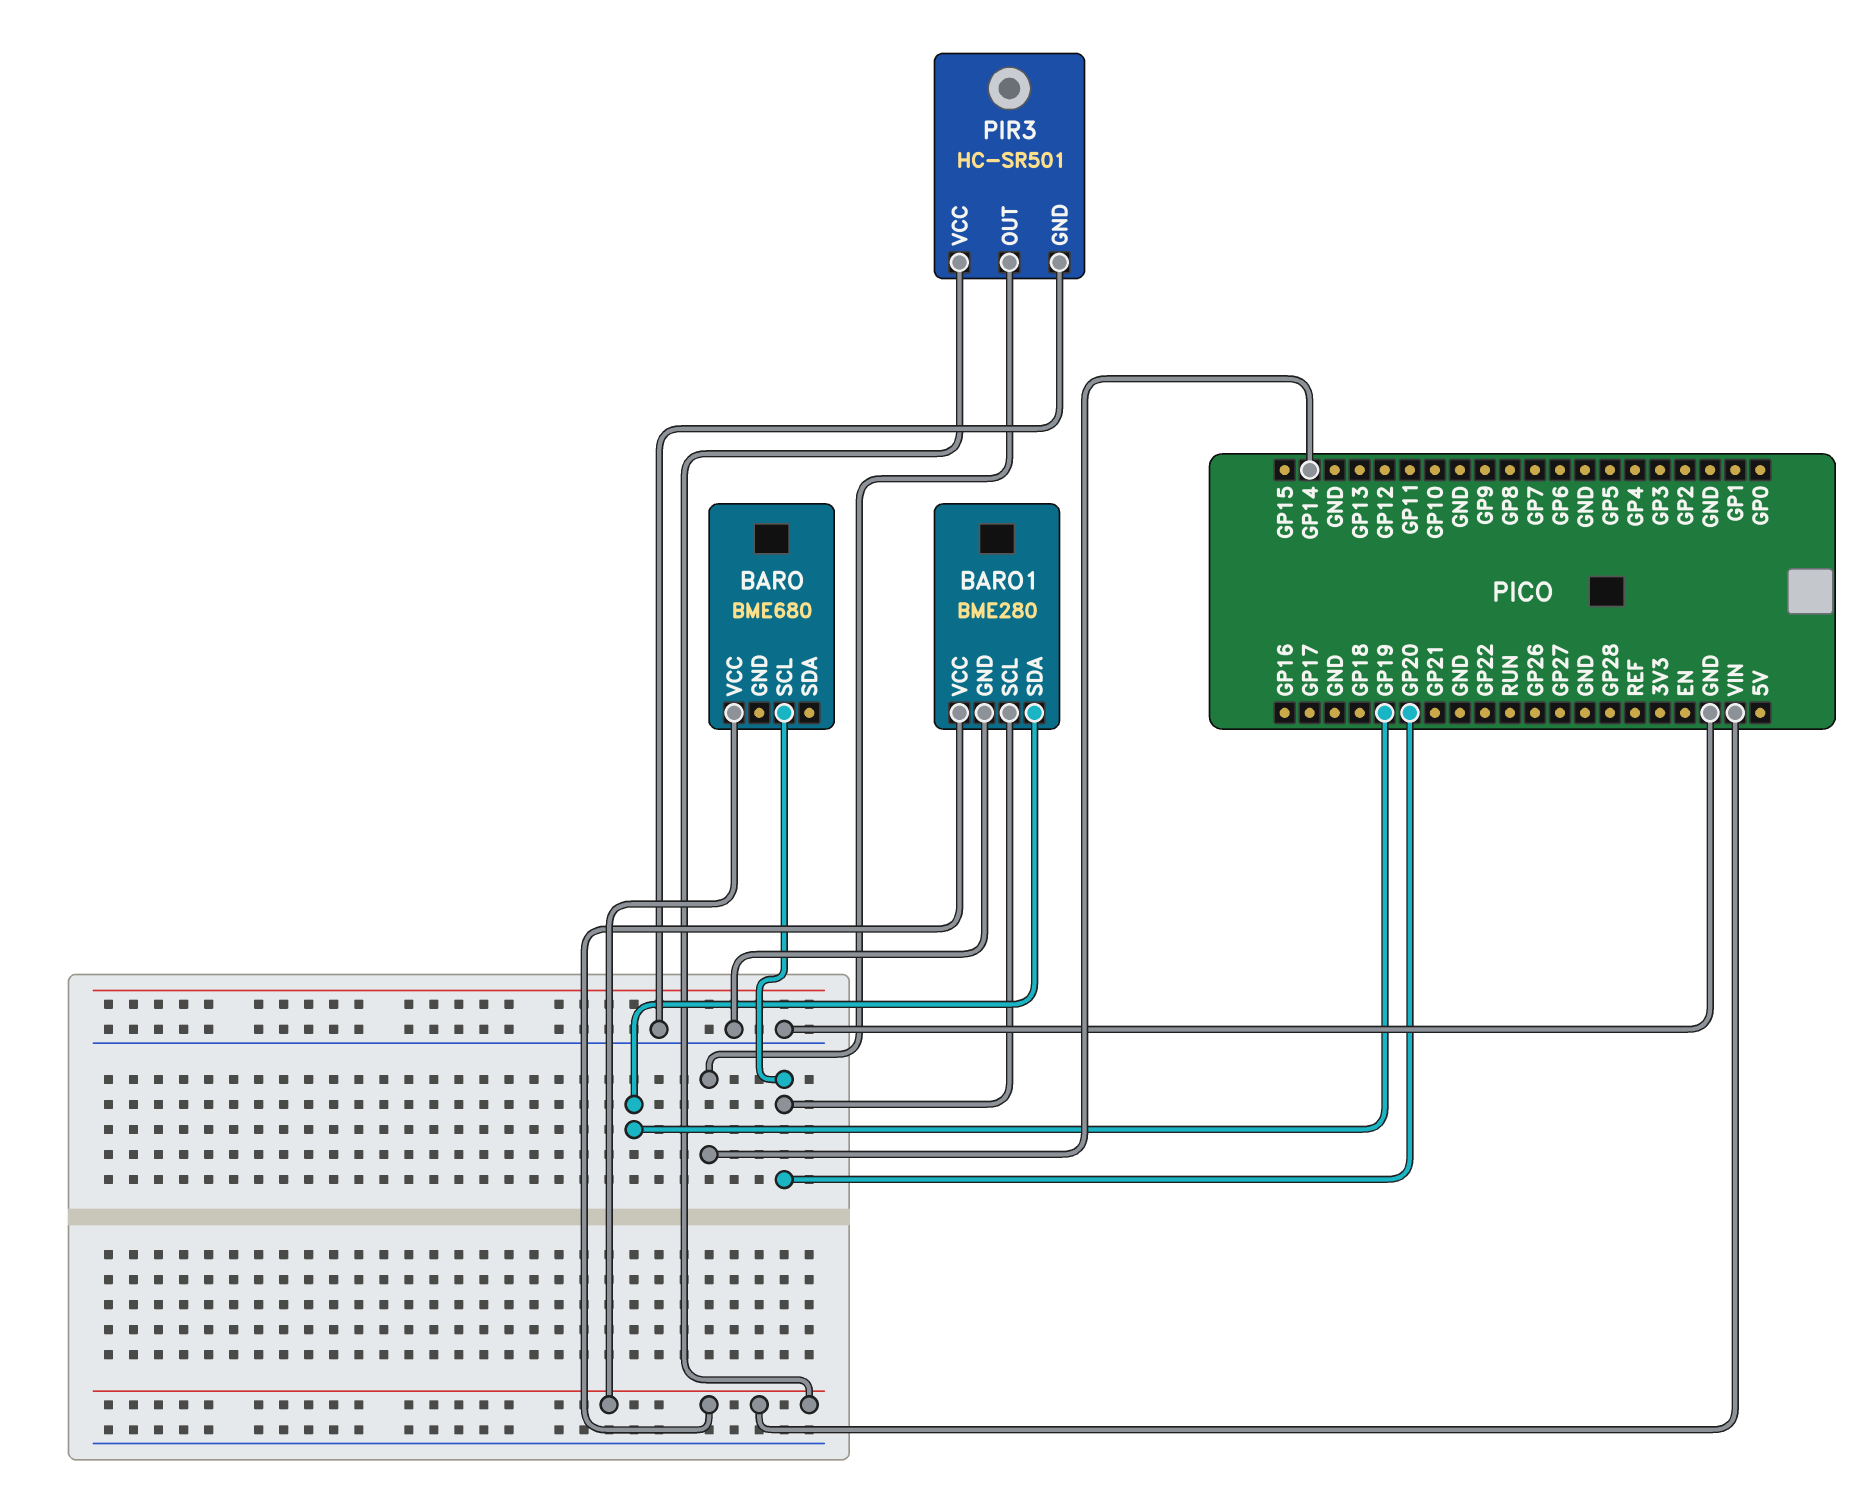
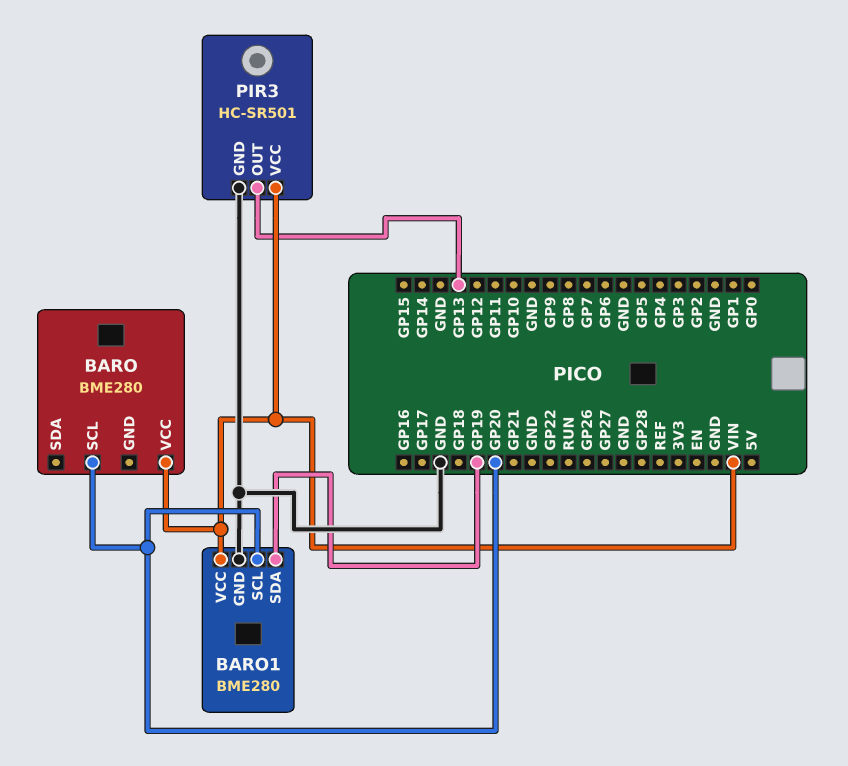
BARO: BME680 -> BME280
PIR3 pin OUT: GP14 -> GP13

